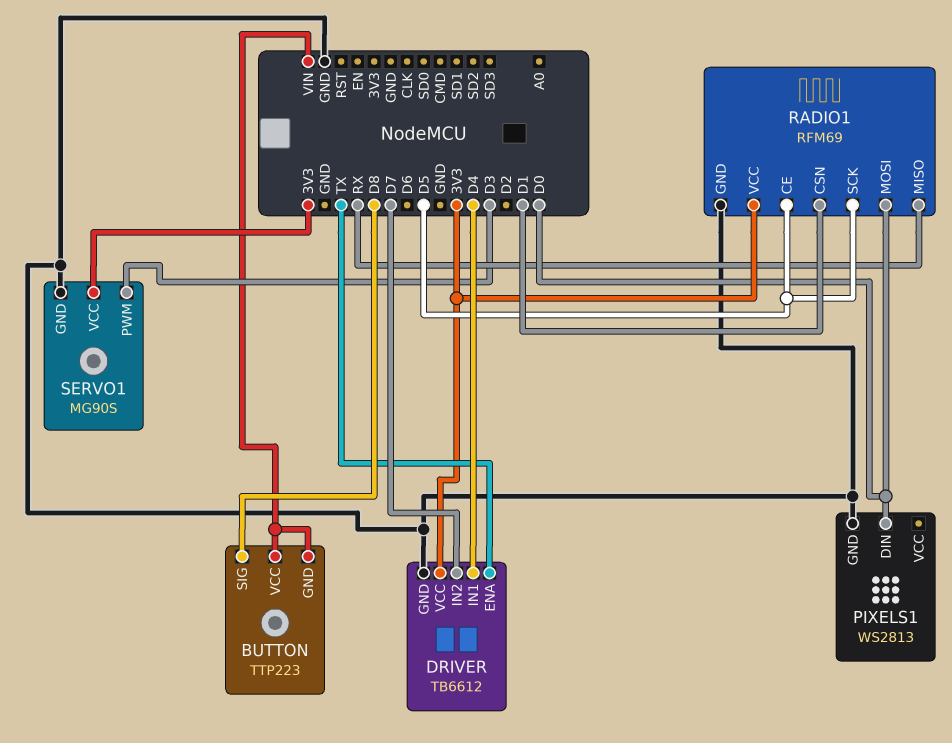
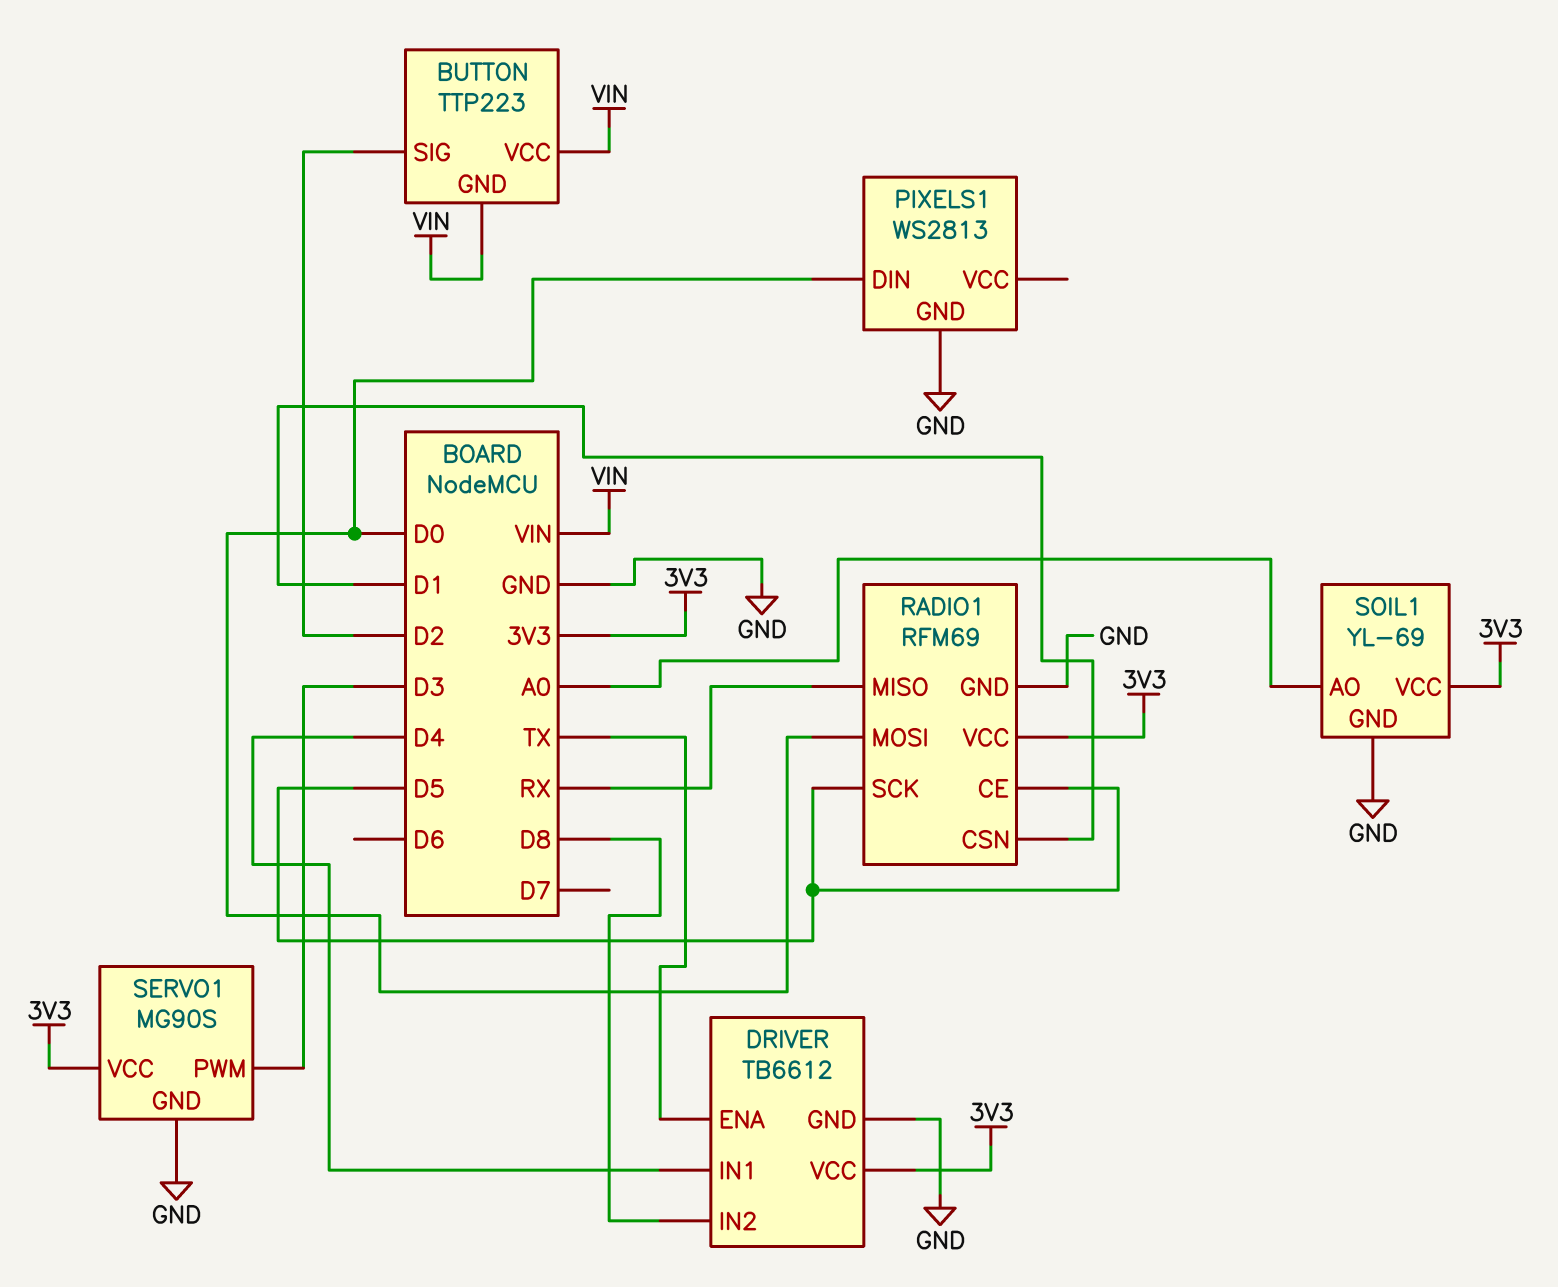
BUTTON pin SIG: D8 -> D2
DRIVER pin IN2: D7 -> D8
SOIL1: none -> YL-69
SOIL1 pin AO: none -> A0
SOIL1 pin GND: none -> GND
SOIL1 pin VCC: none -> 3V3

